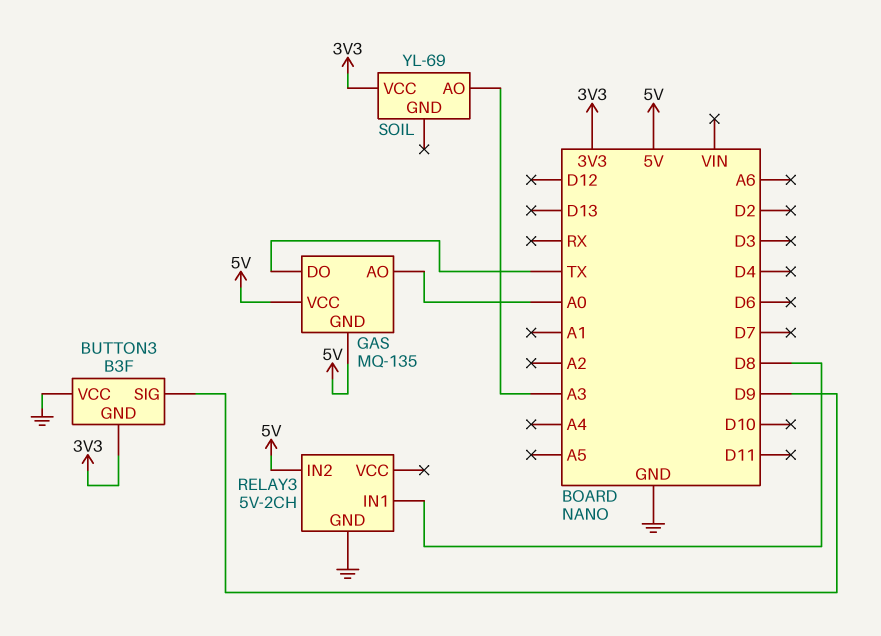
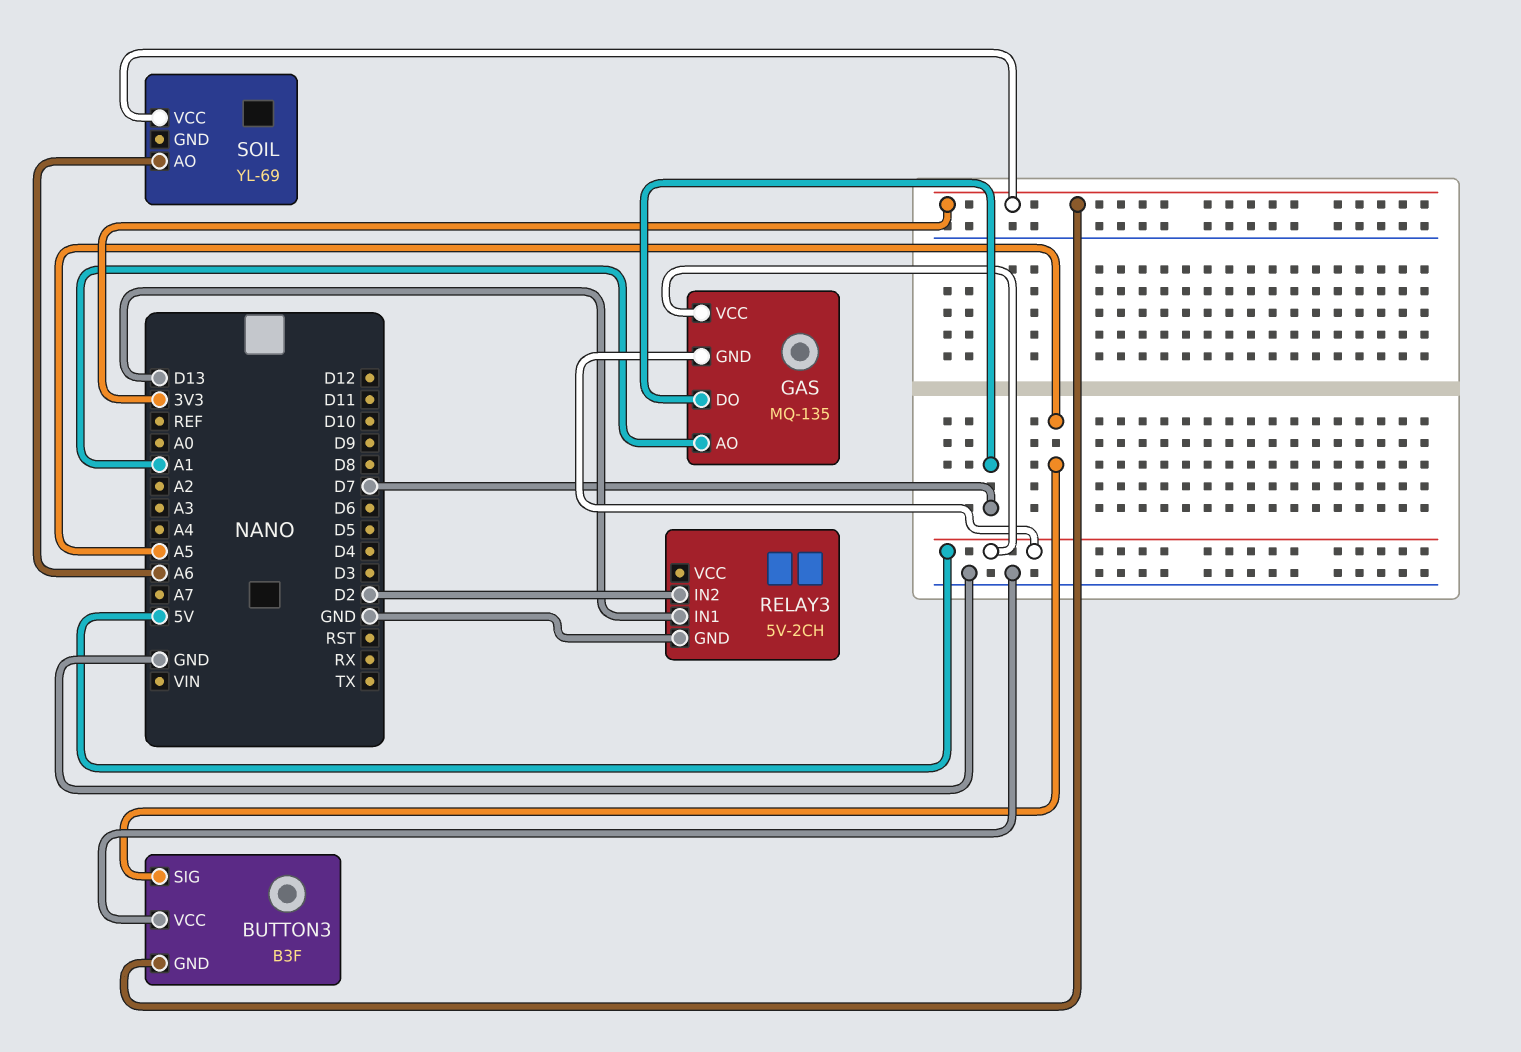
BUTTON3 pin SIG: D9 -> A5
GAS pin AO: A0 -> A1
GAS pin DO: TX -> D7
RELAY3 pin IN1: D8 -> D13
RELAY3 pin IN2: 5V -> D2
SOIL pin AO: A3 -> A6

